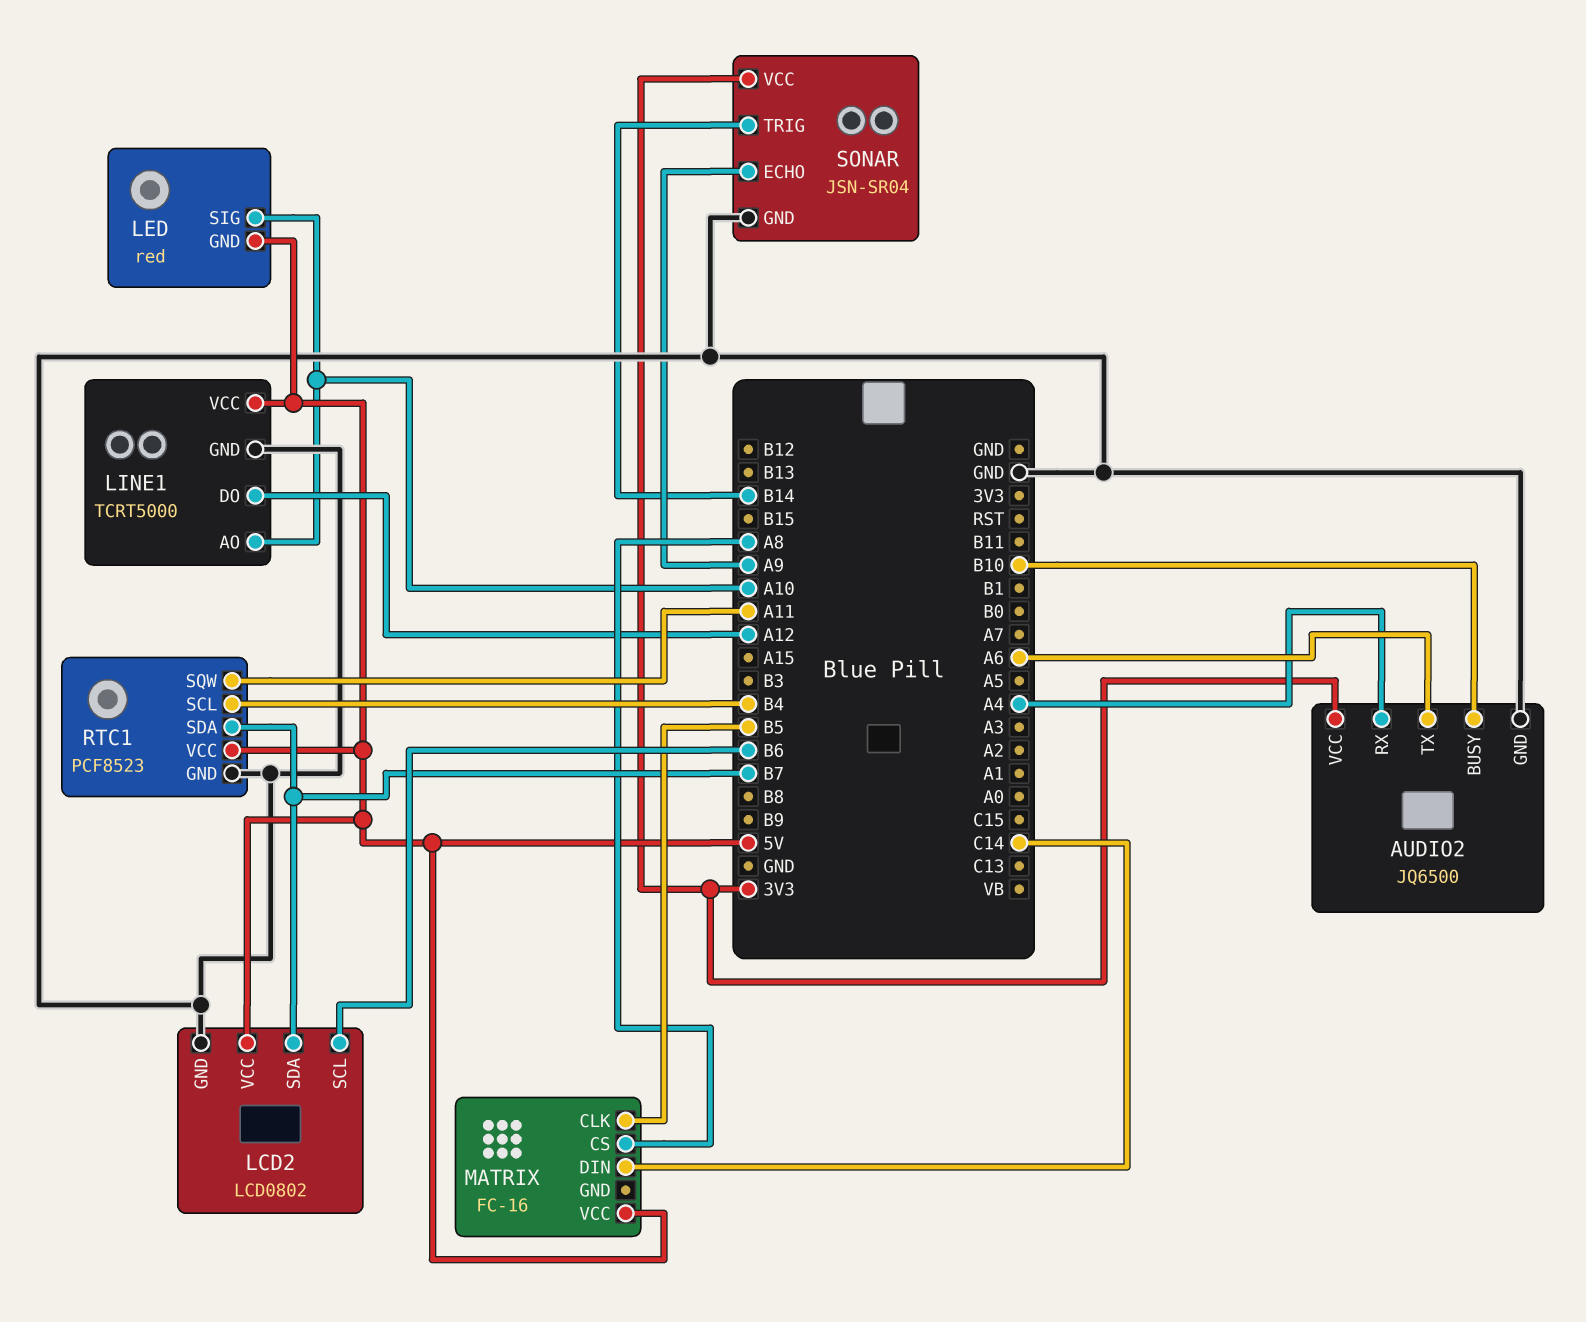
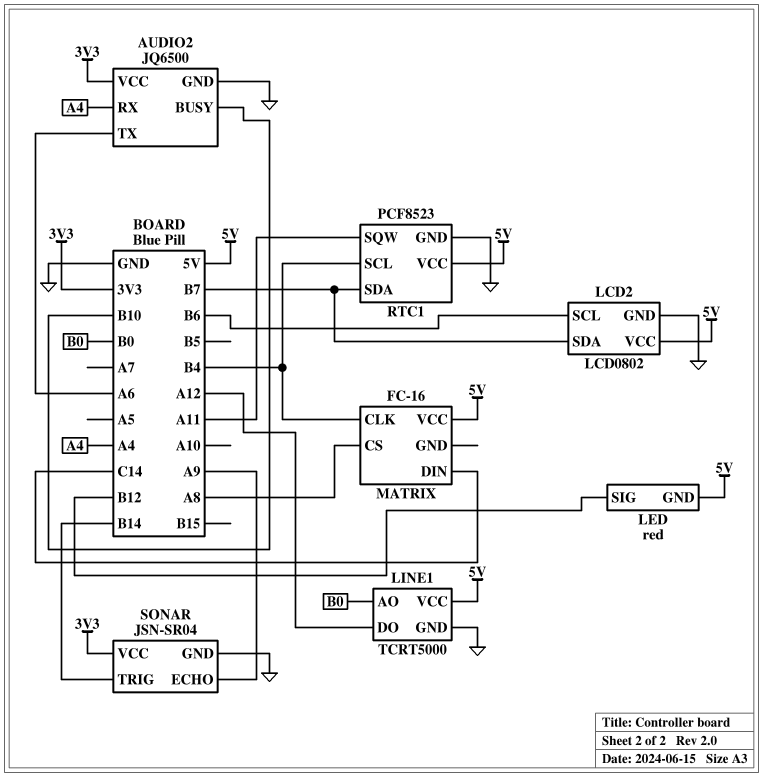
LED pin SIG: A10 -> B12
LINE1 pin AO: A10 -> B0
MATRIX pin CLK: B5 -> B4

